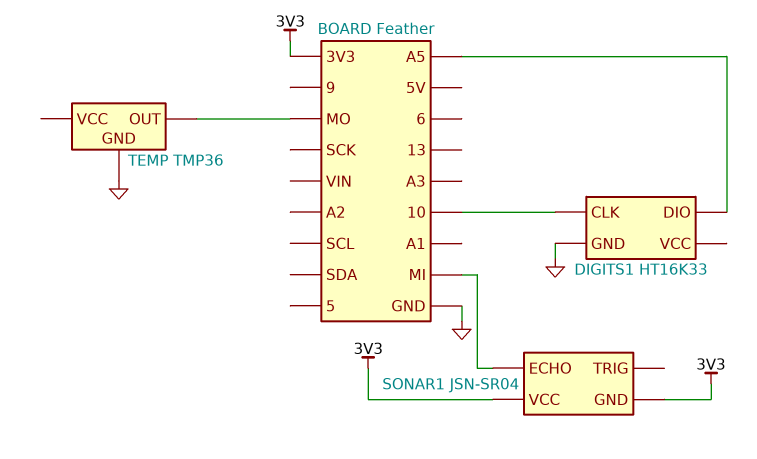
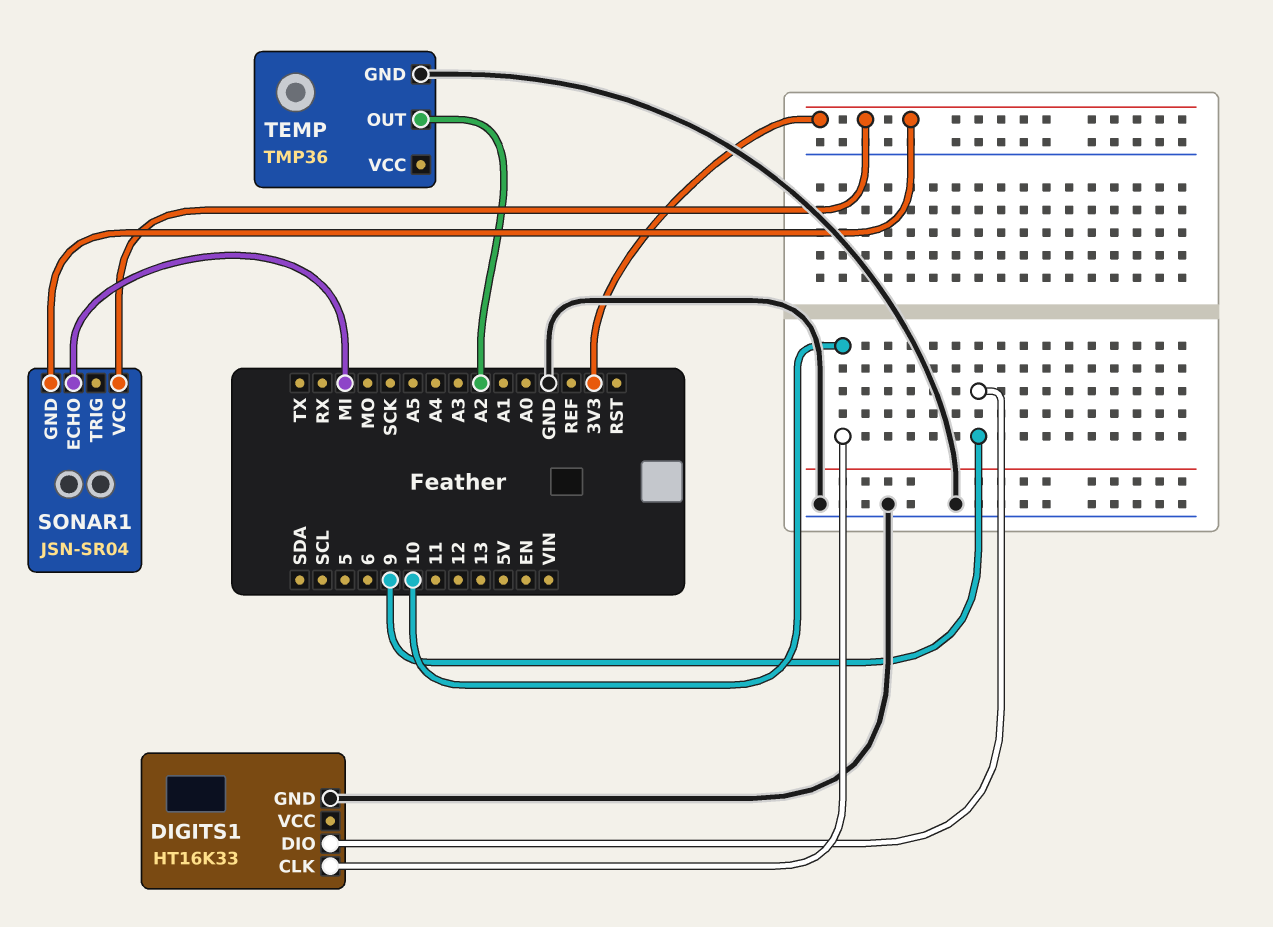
DIGITS1 pin DIO: A5 -> 9
TEMP pin OUT: MO -> A2

